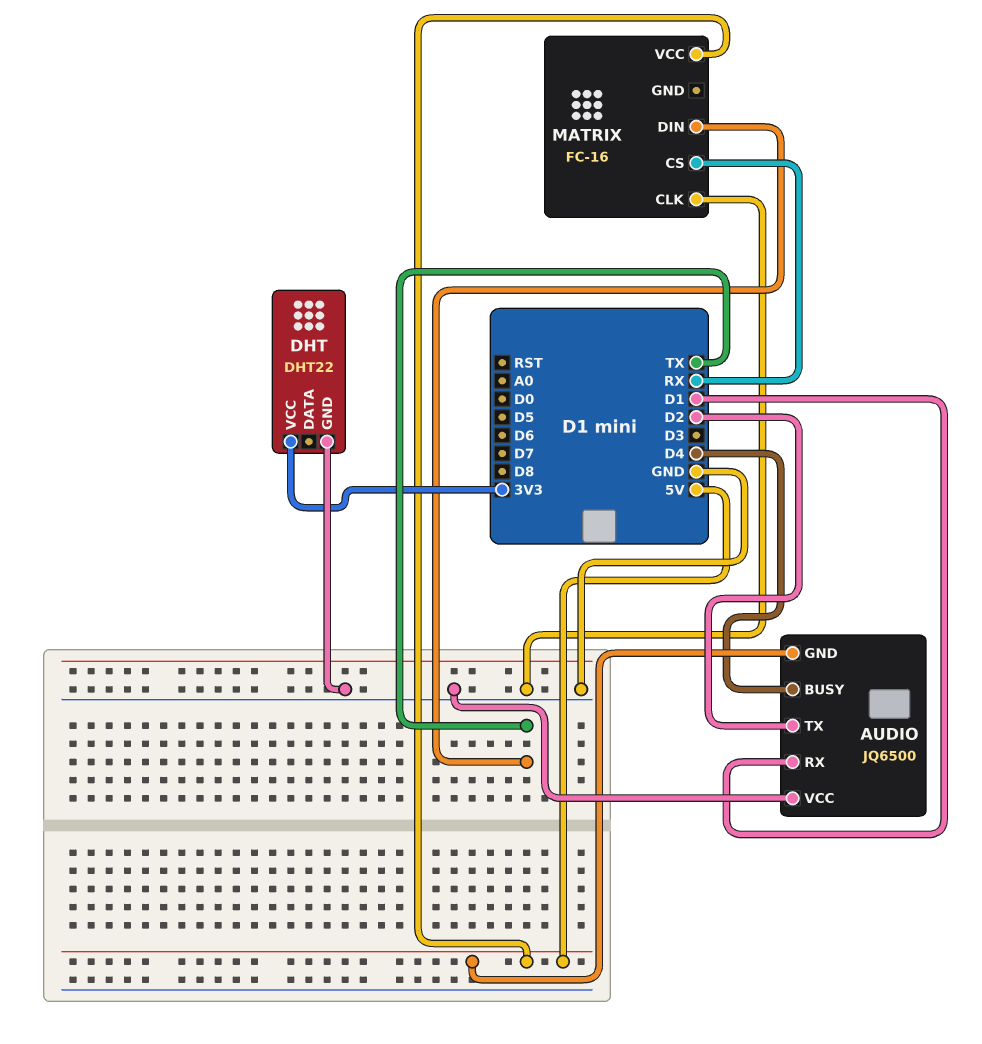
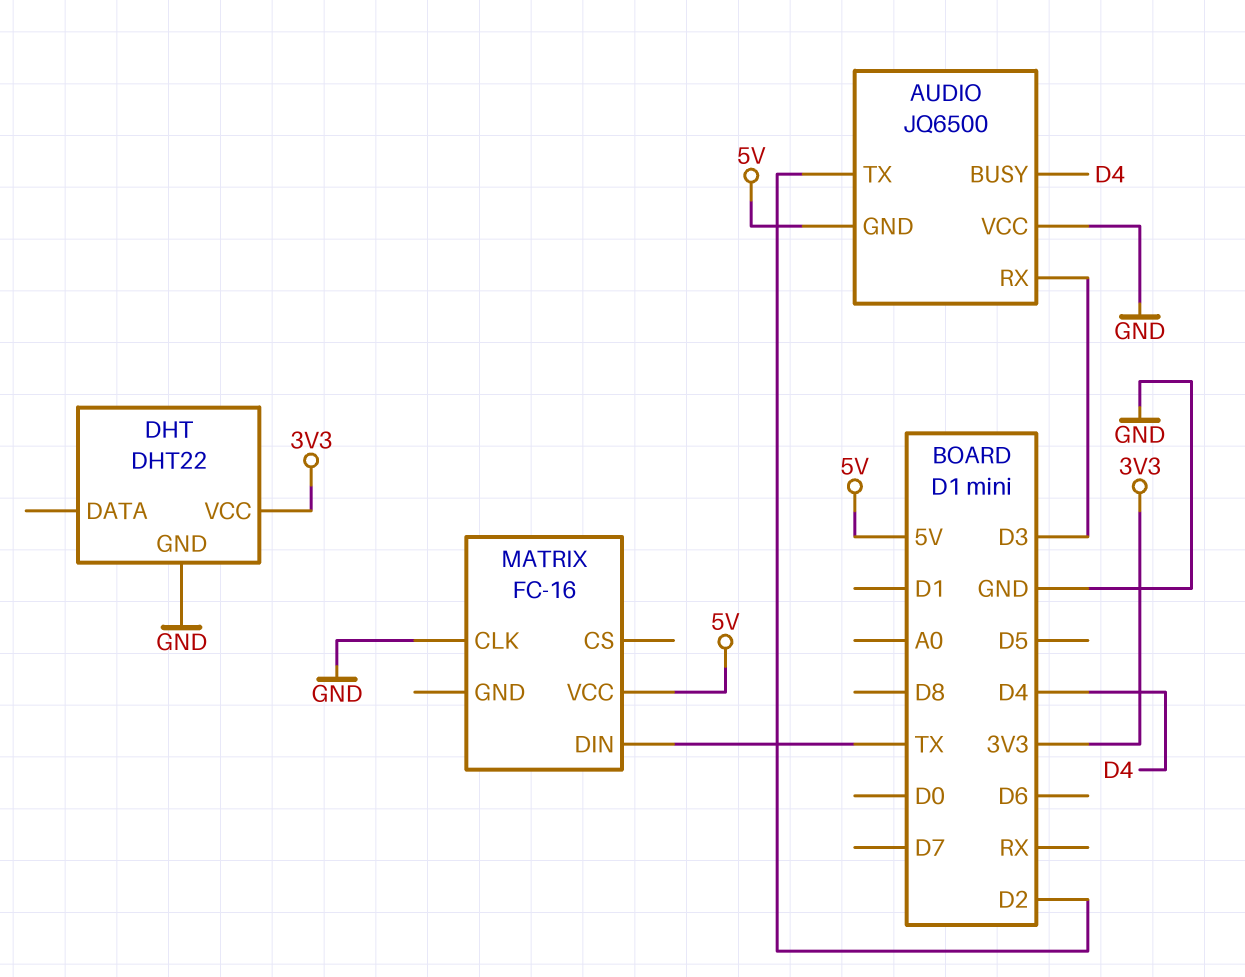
AUDIO pin RX: D1 -> D3
MATRIX pin CS: RX -> none

